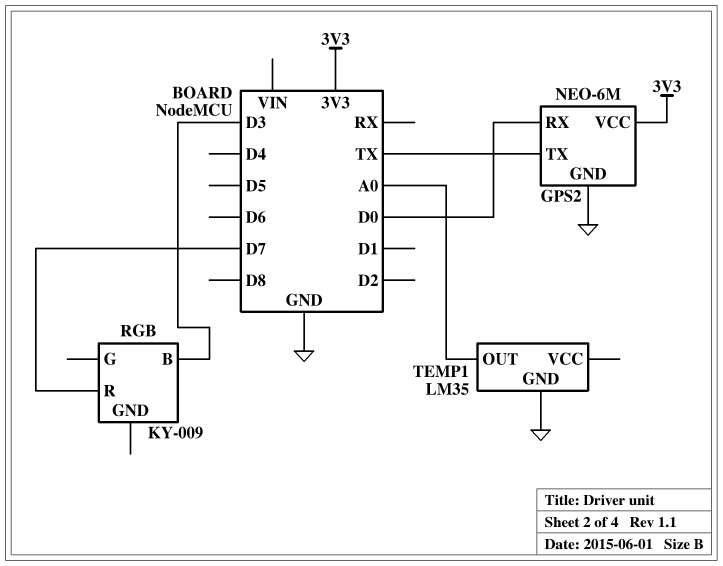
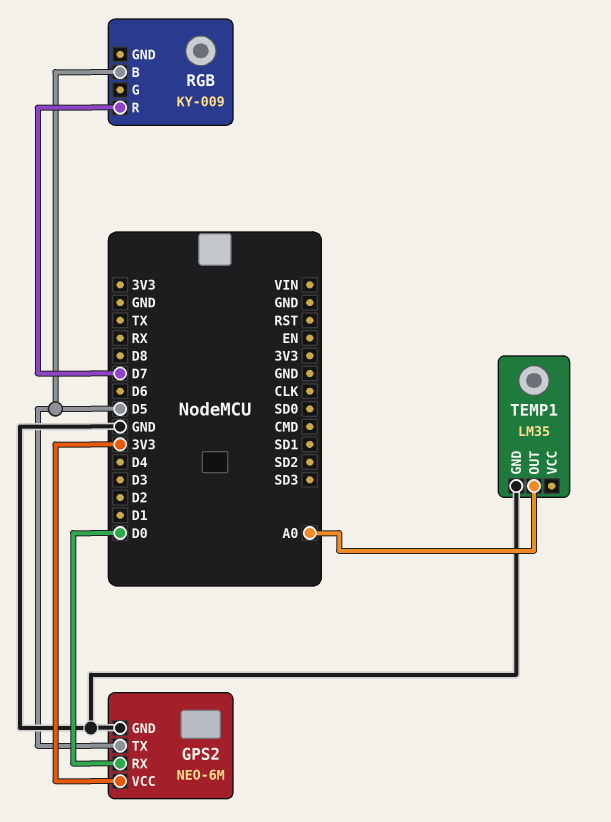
GPS2 pin TX: TX -> D5
RGB pin B: D3 -> D5

